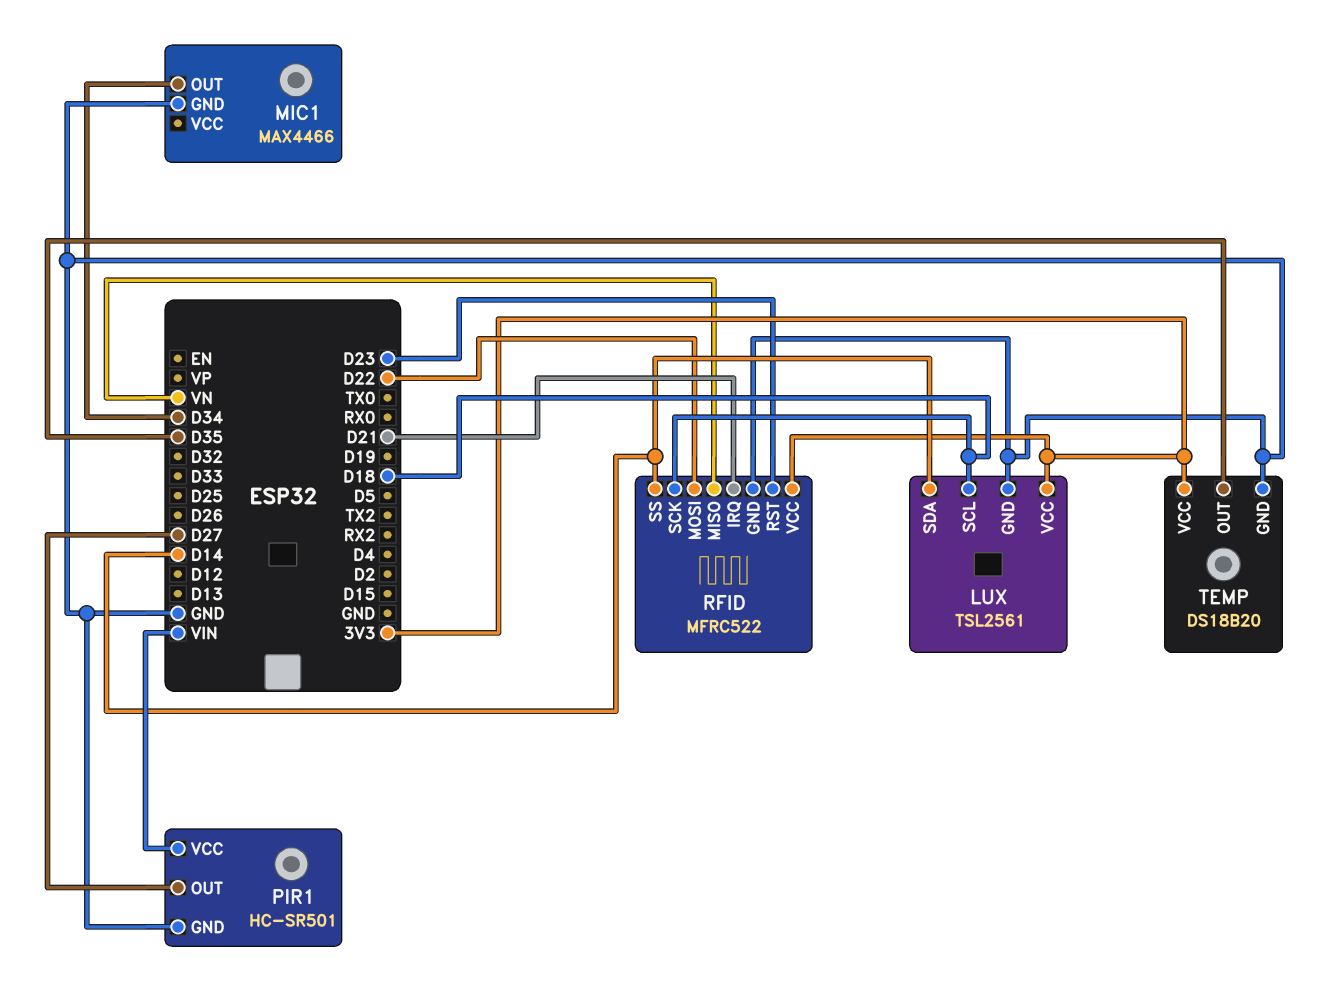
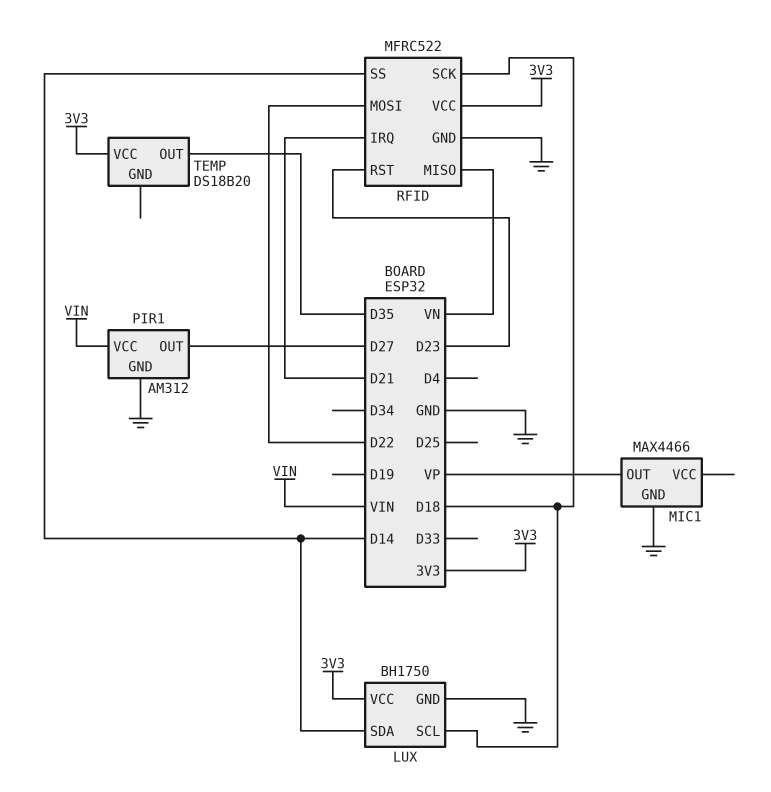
LUX: TSL2561 -> BH1750
MIC1 pin OUT: D34 -> VP
PIR1: HC-SR501 -> AM312
TEMP pin GND: GND -> none

